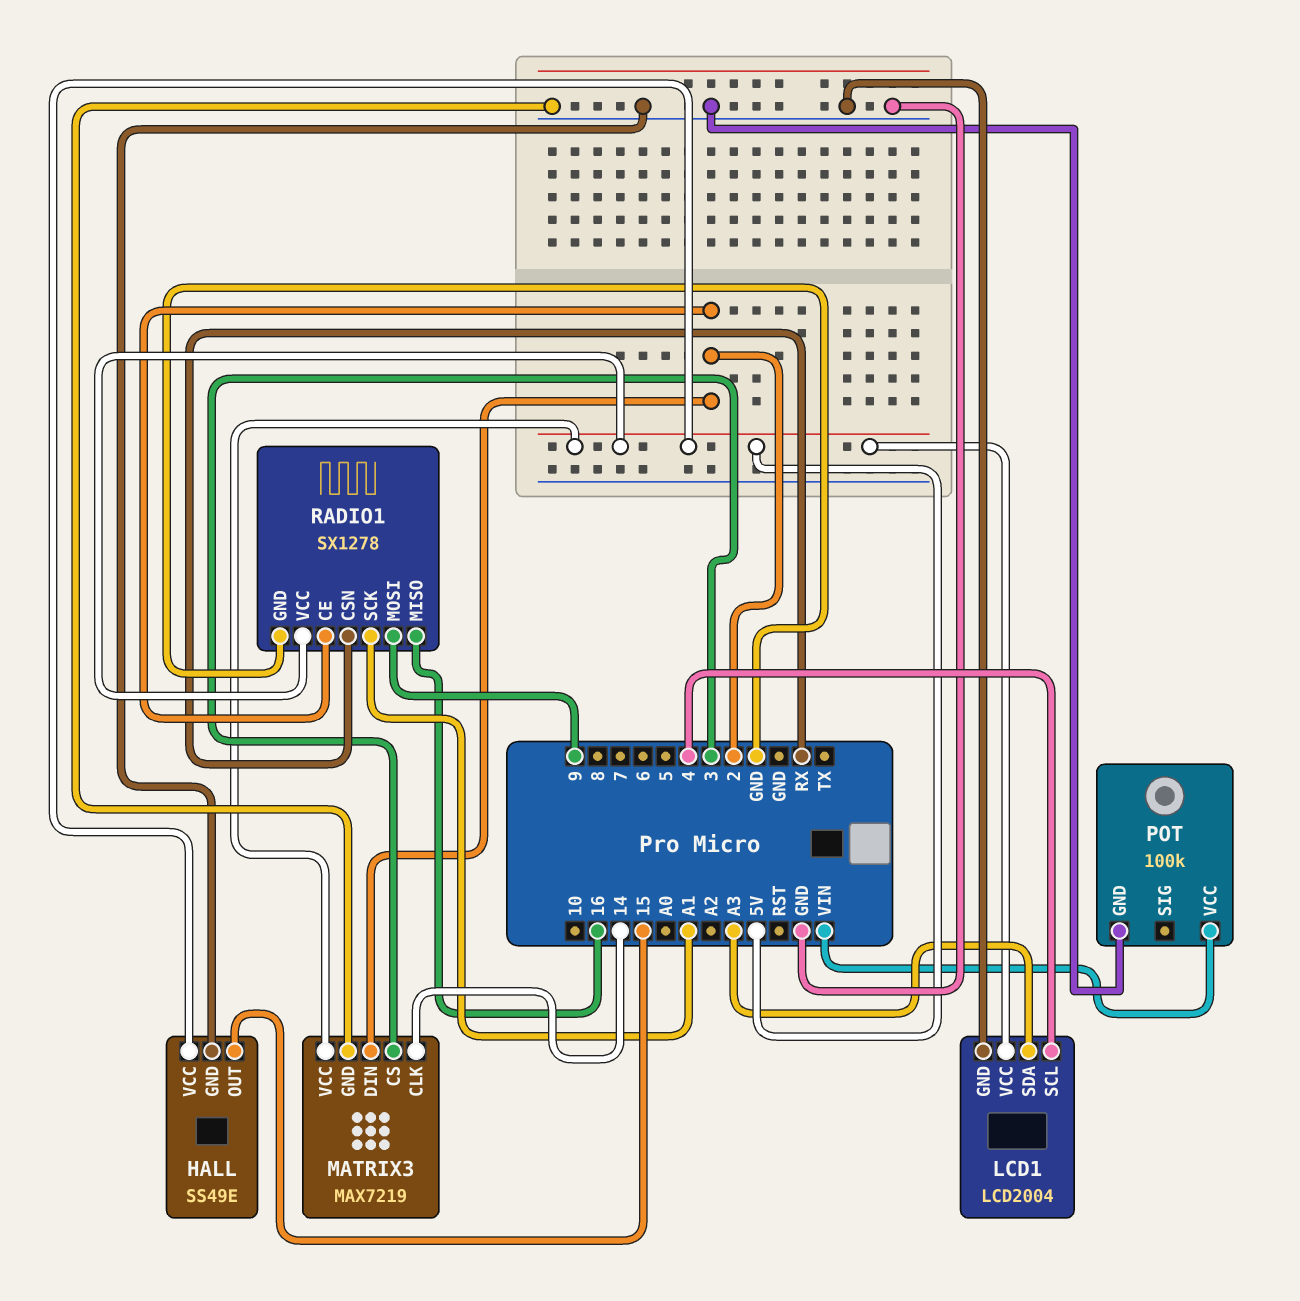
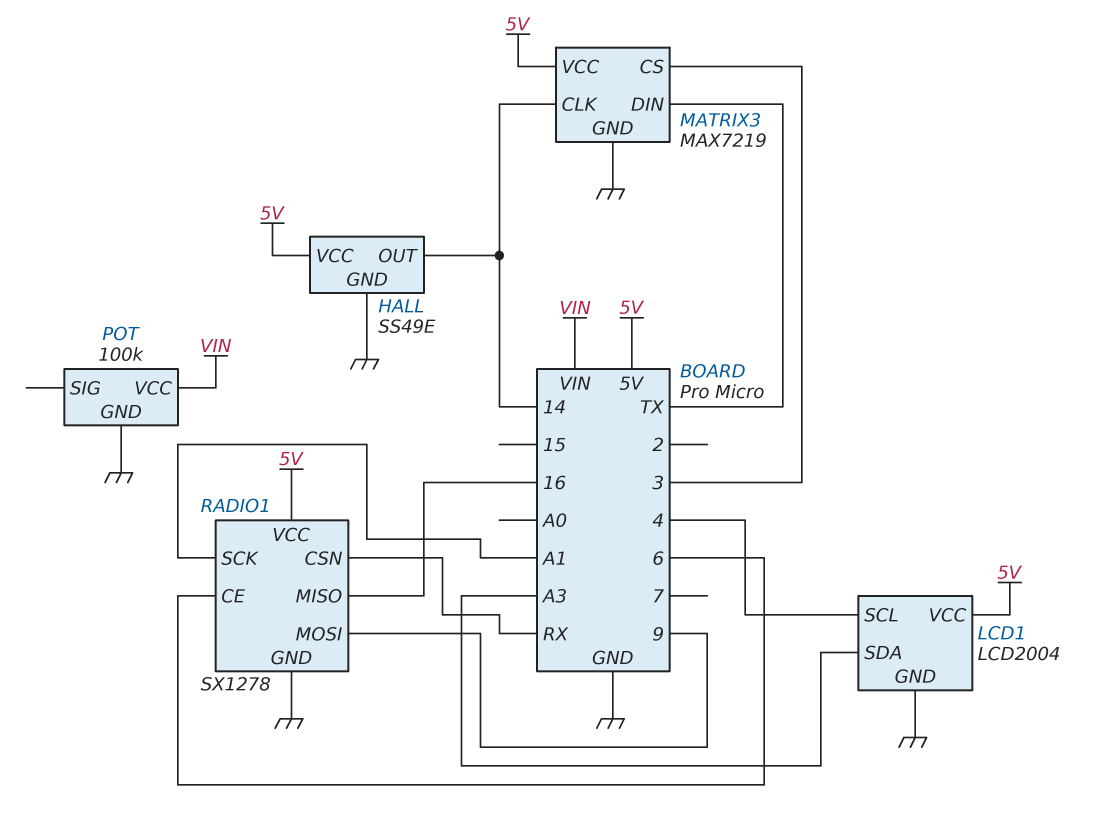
HALL pin OUT: 15 -> 14
MATRIX3 pin DIN: 2 -> TX
RADIO1 pin CE: 2 -> 6

